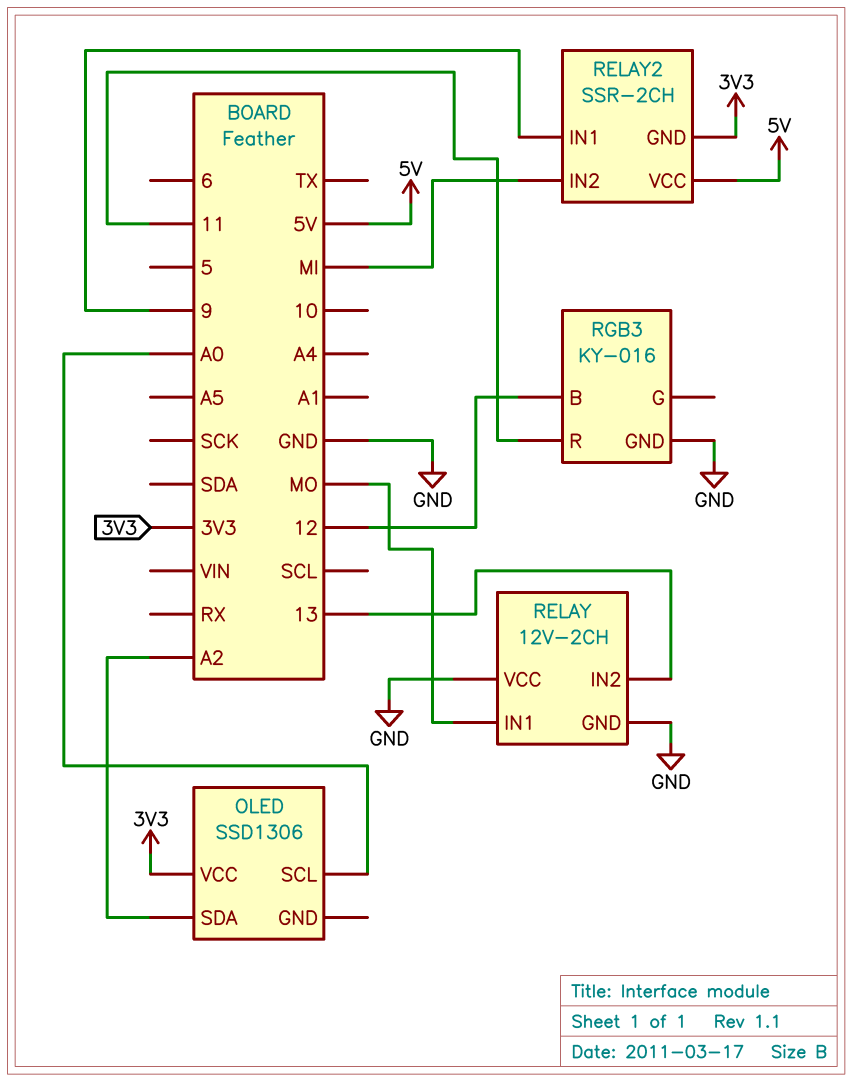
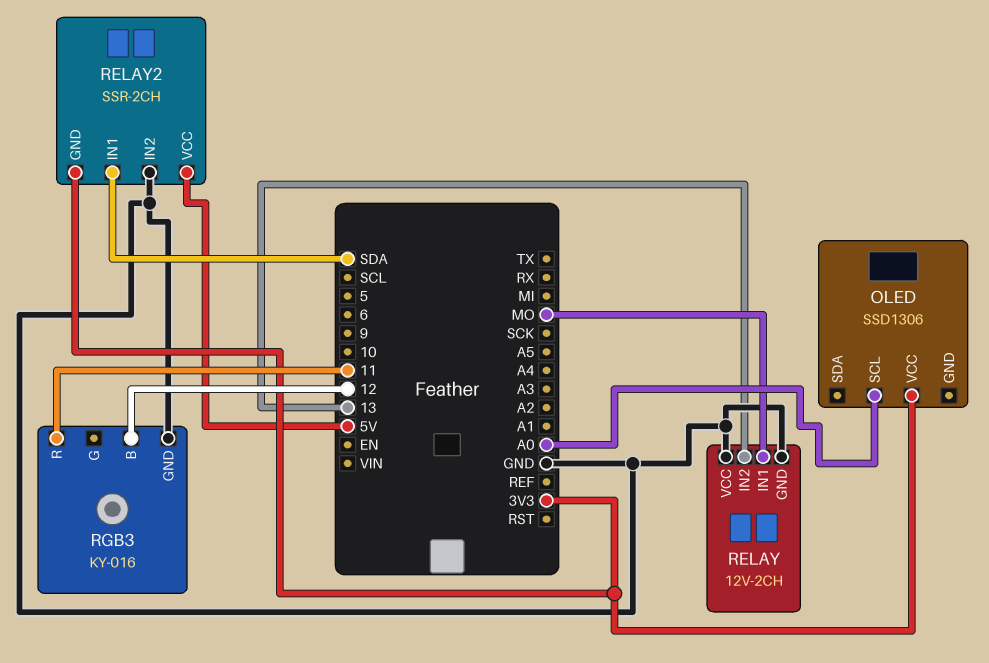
OLED pin SDA: A2 -> none
RELAY2 pin IN1: 9 -> SDA
RELAY2 pin IN2: MI -> GND

